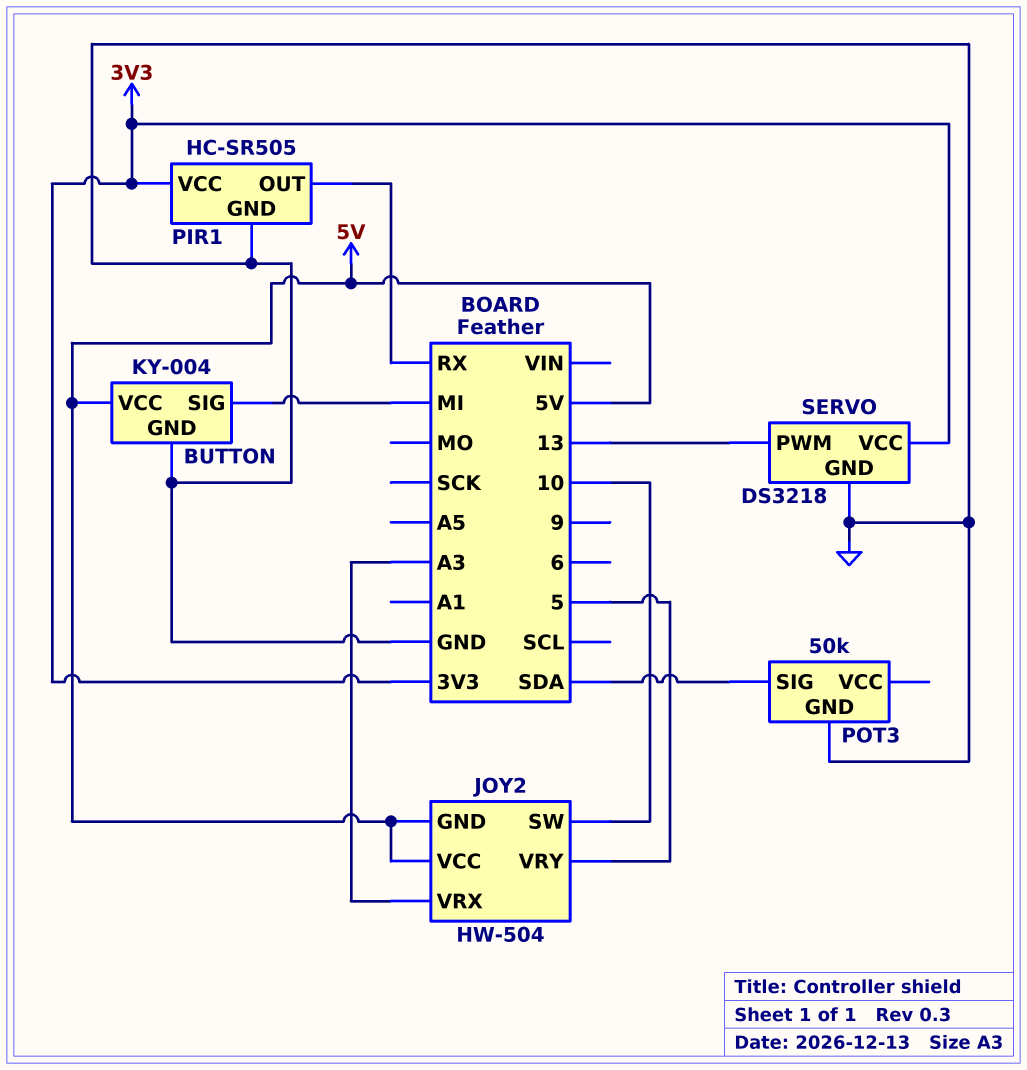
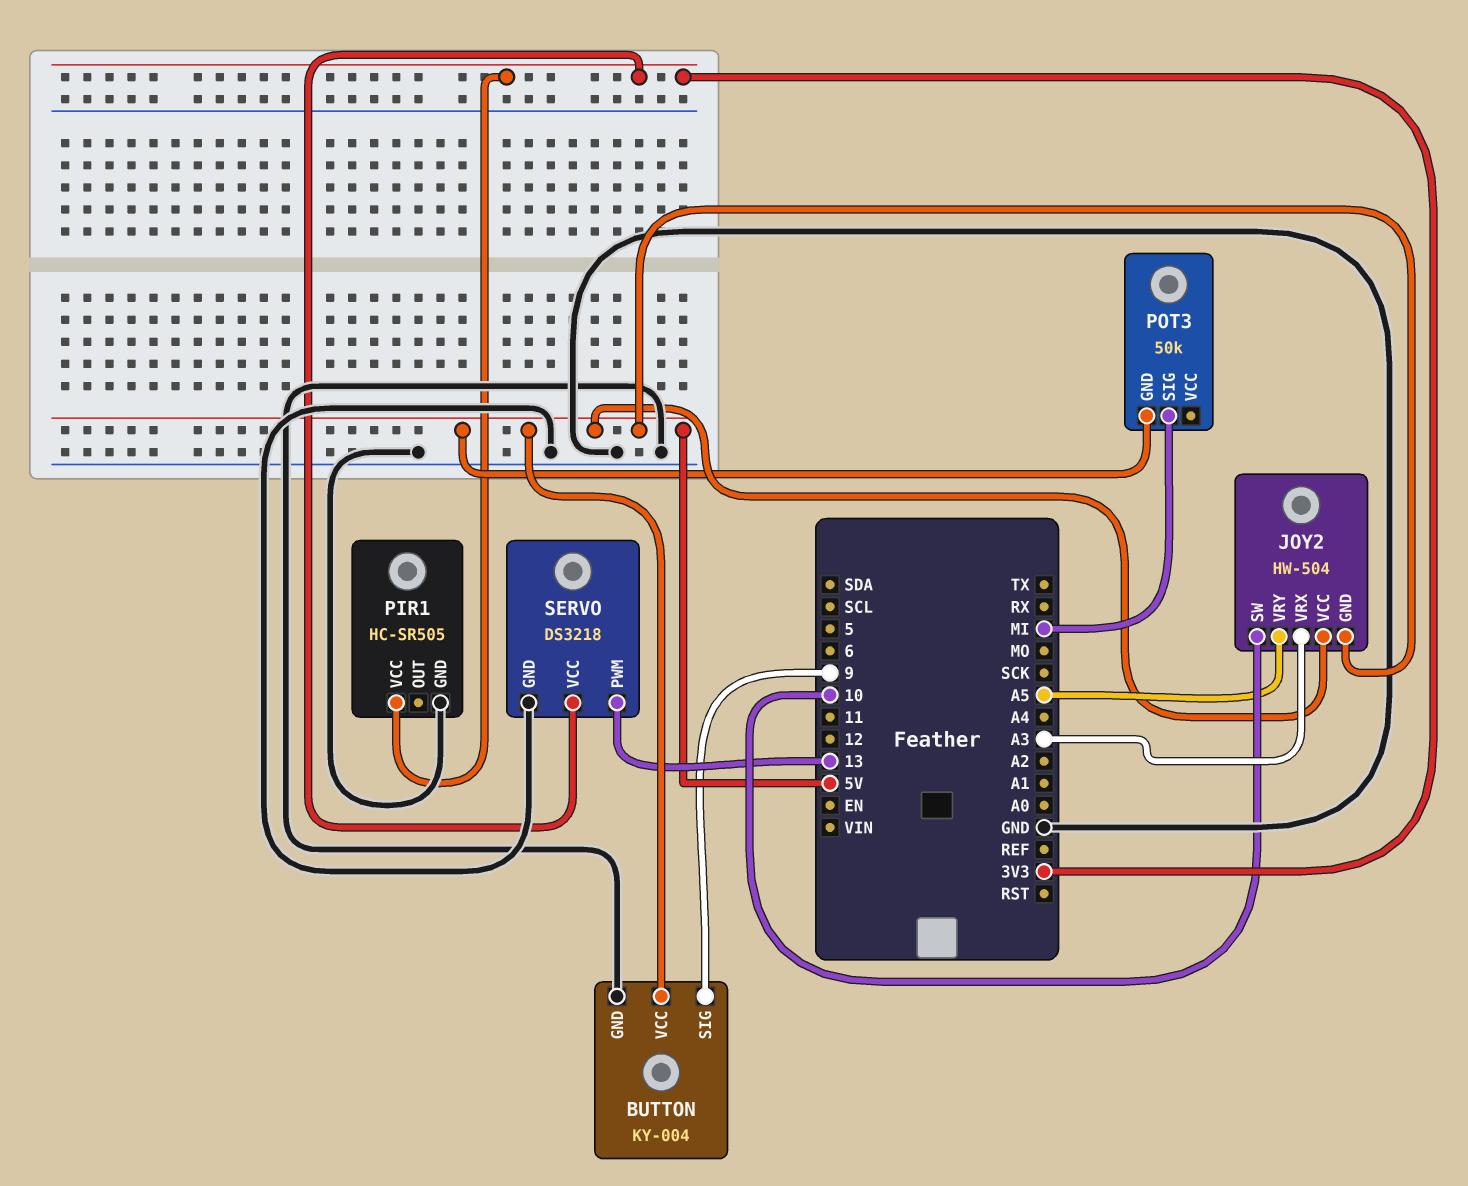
BUTTON pin SIG: MI -> 9
JOY2 pin VRY: 5 -> A5
PIR1 pin OUT: RX -> none
POT3 pin GND: GND -> 5V
POT3 pin SIG: SDA -> MI

